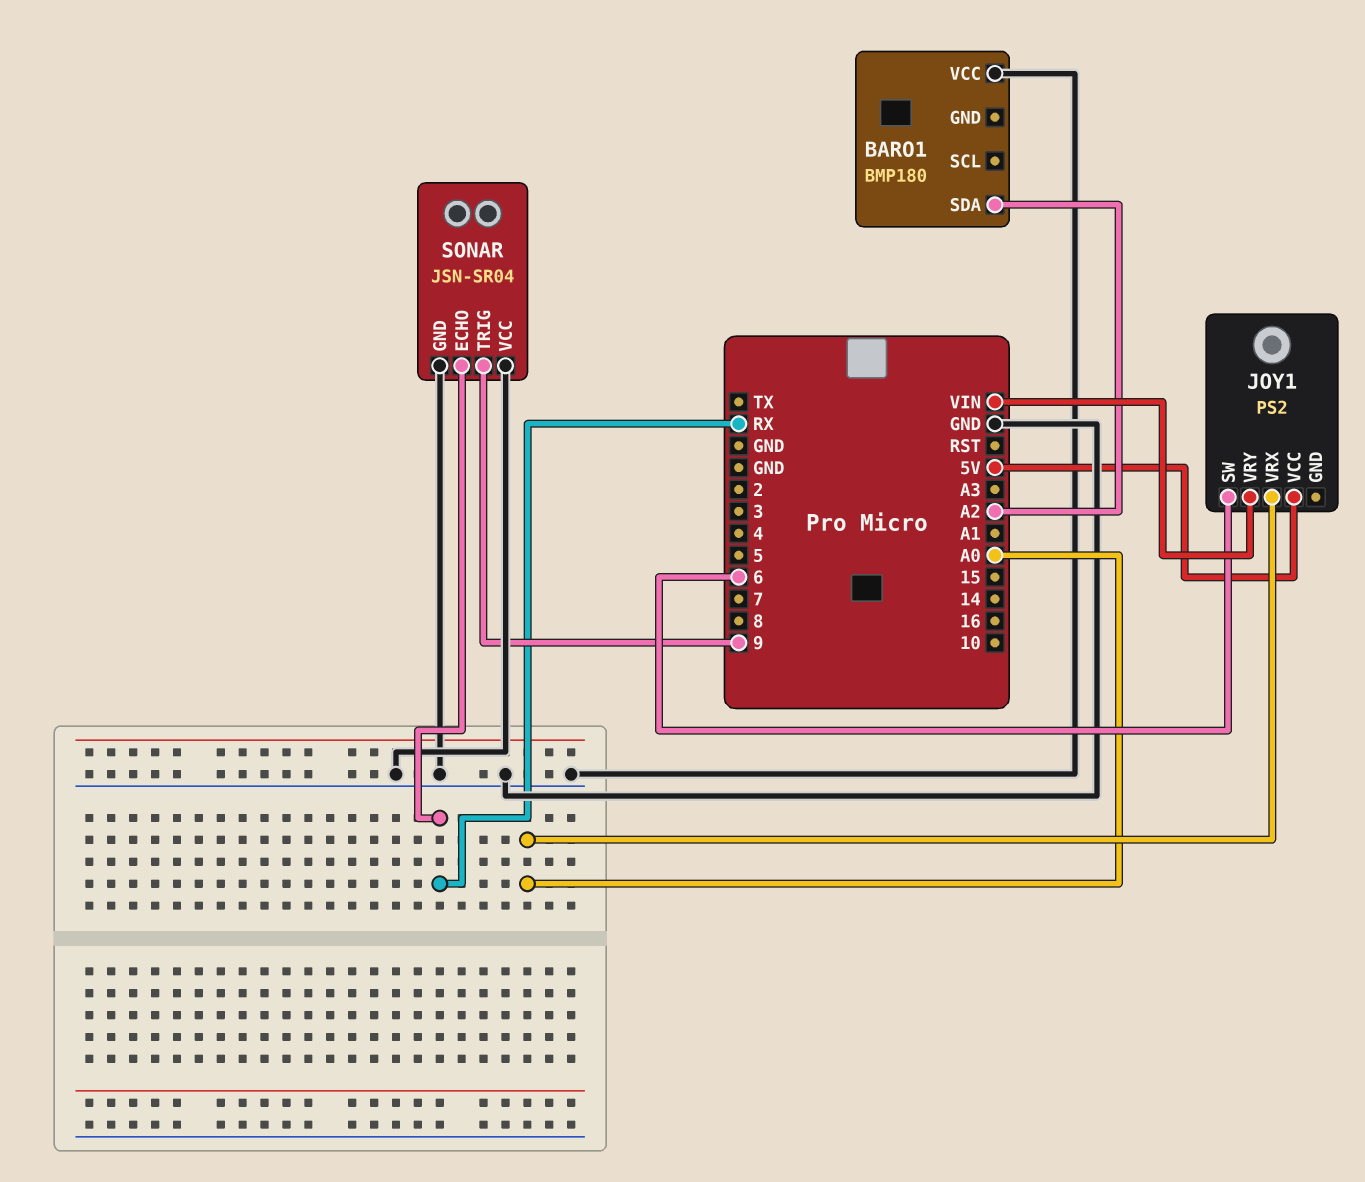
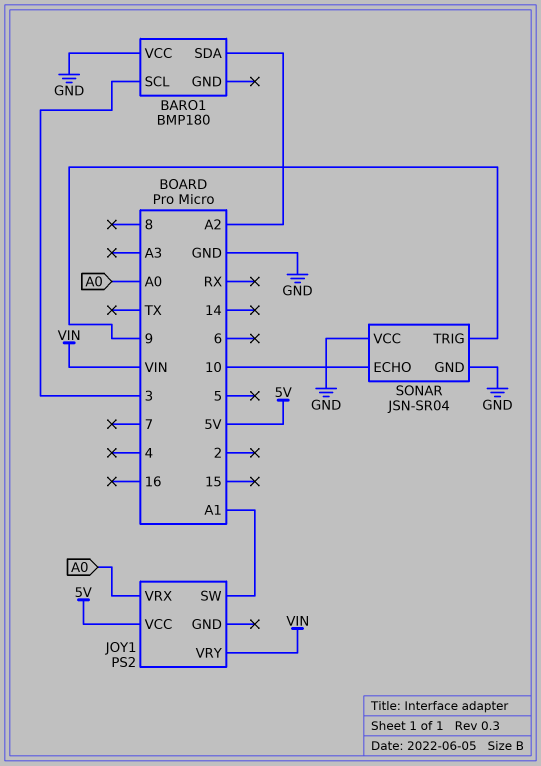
BARO1 pin SCL: none -> 3
JOY1 pin SW: 6 -> A1
SONAR pin ECHO: RX -> 10

